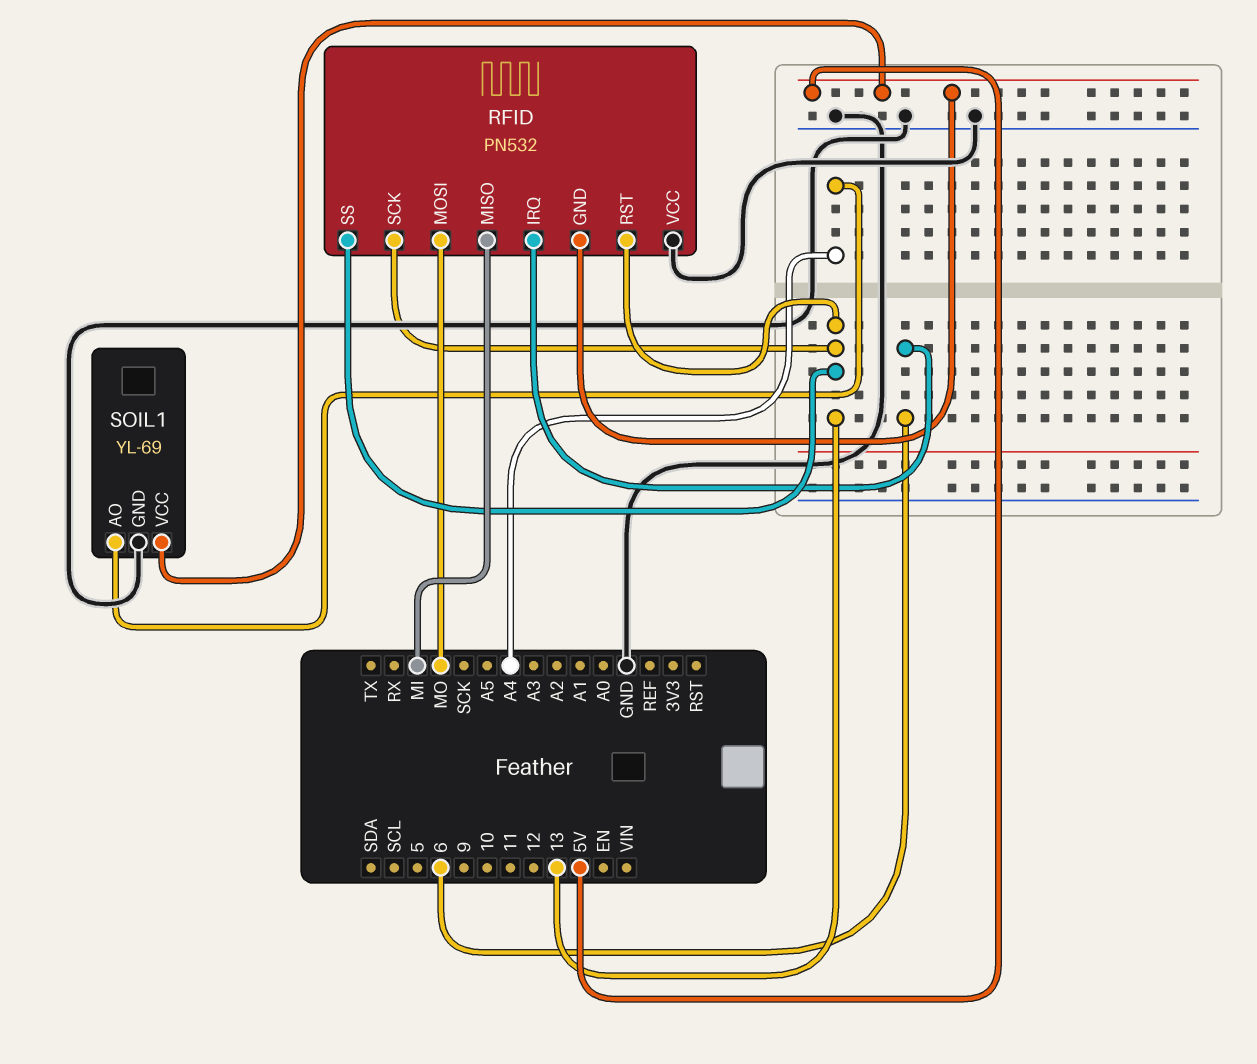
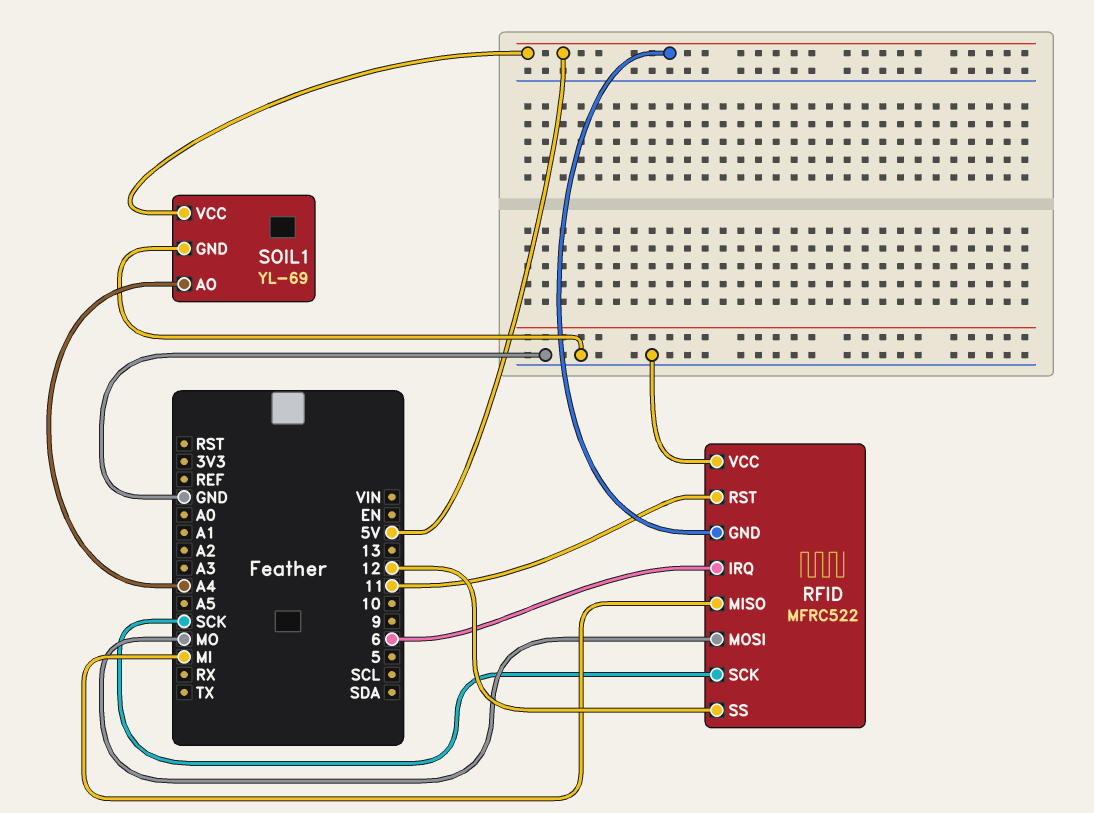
RFID: PN532 -> MFRC522
RFID pin RST: 13 -> 11
RFID pin SCK: 13 -> SCK
RFID pin SS: 13 -> 12

